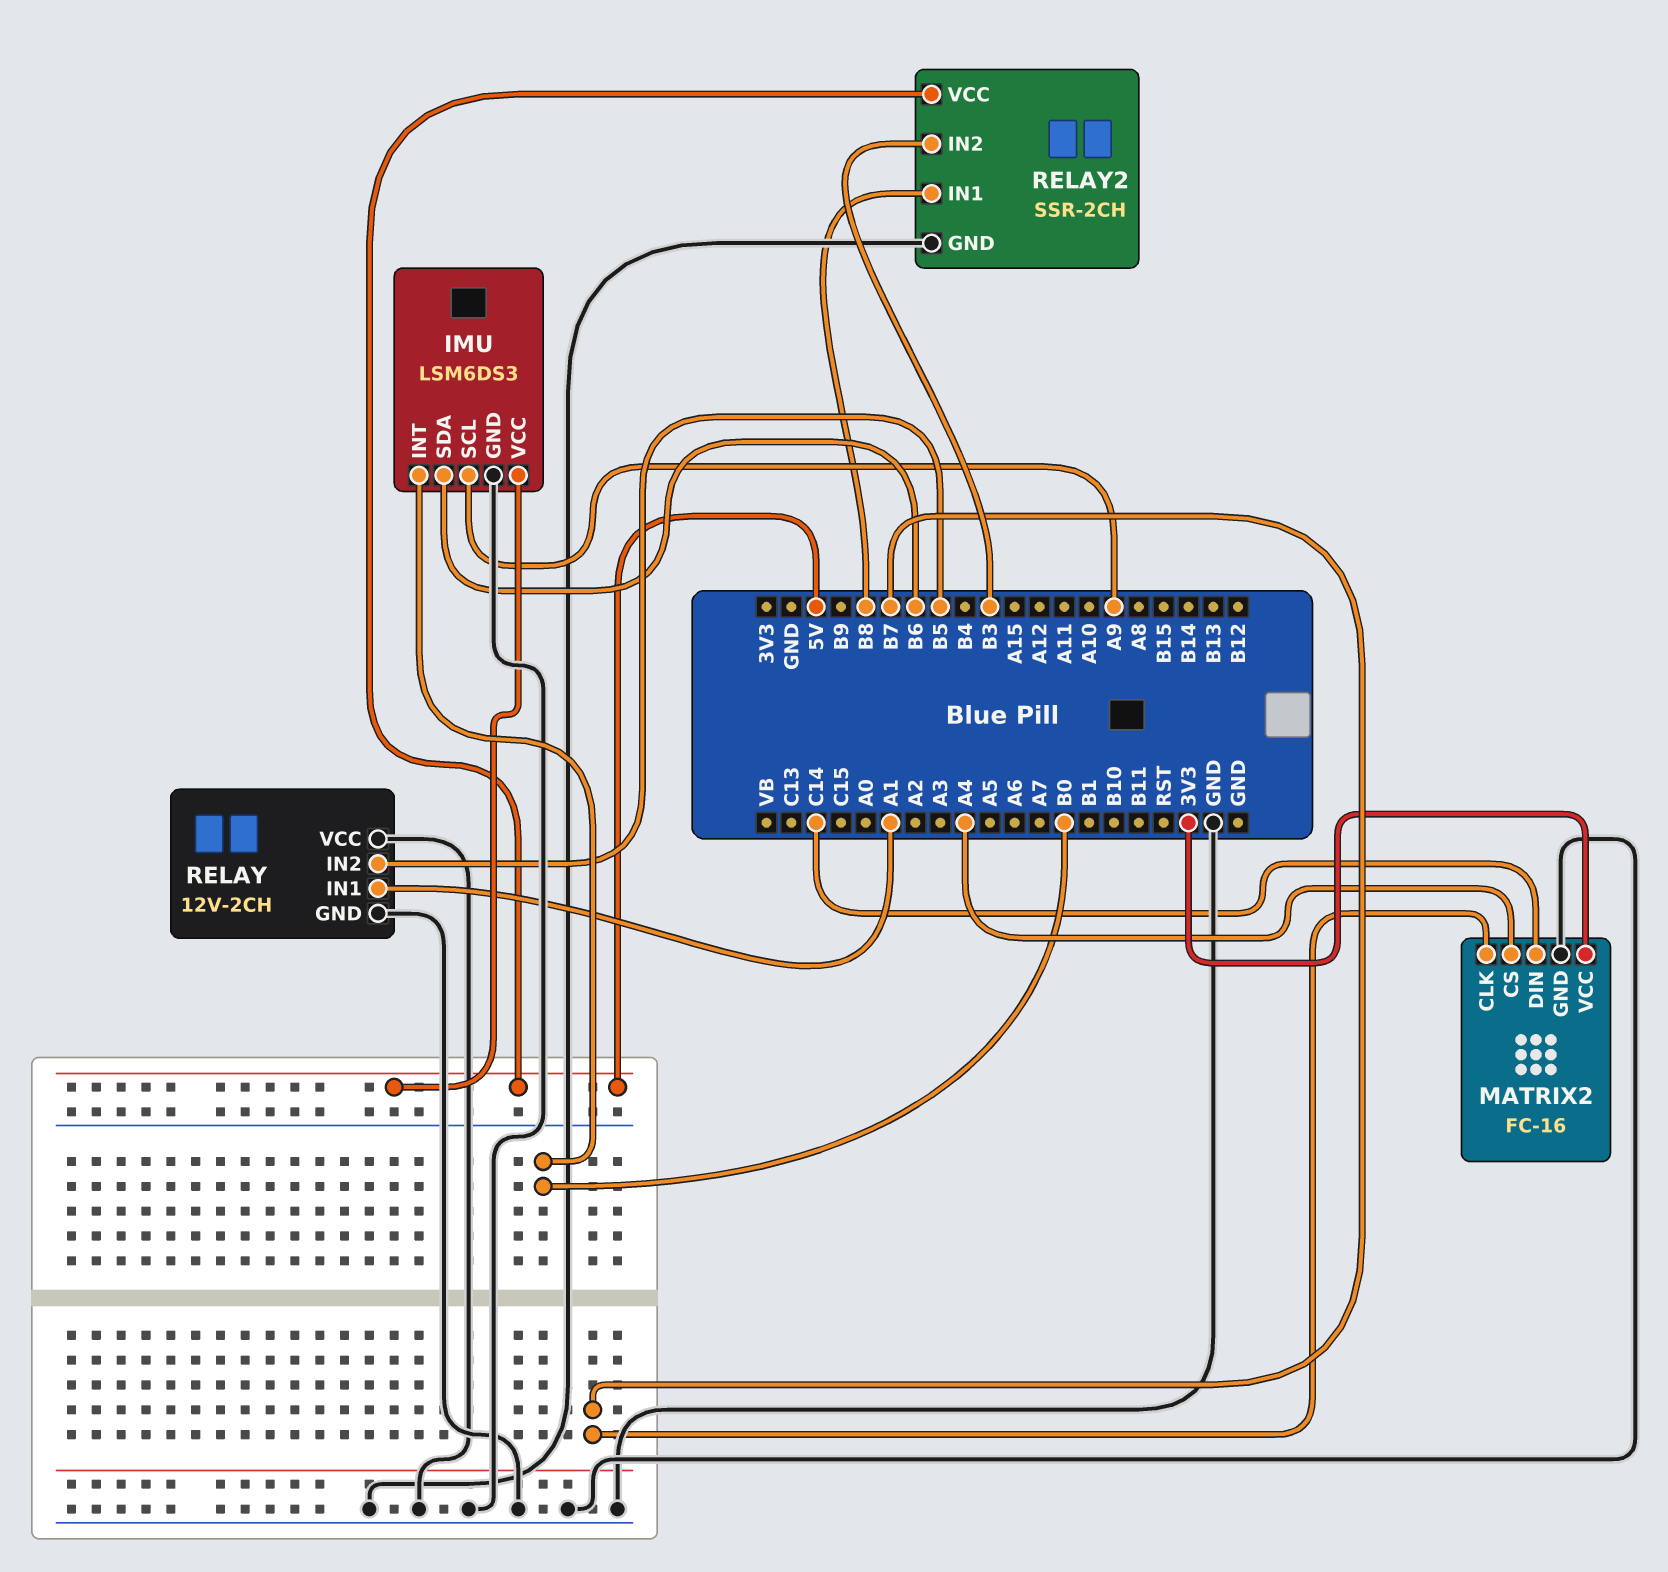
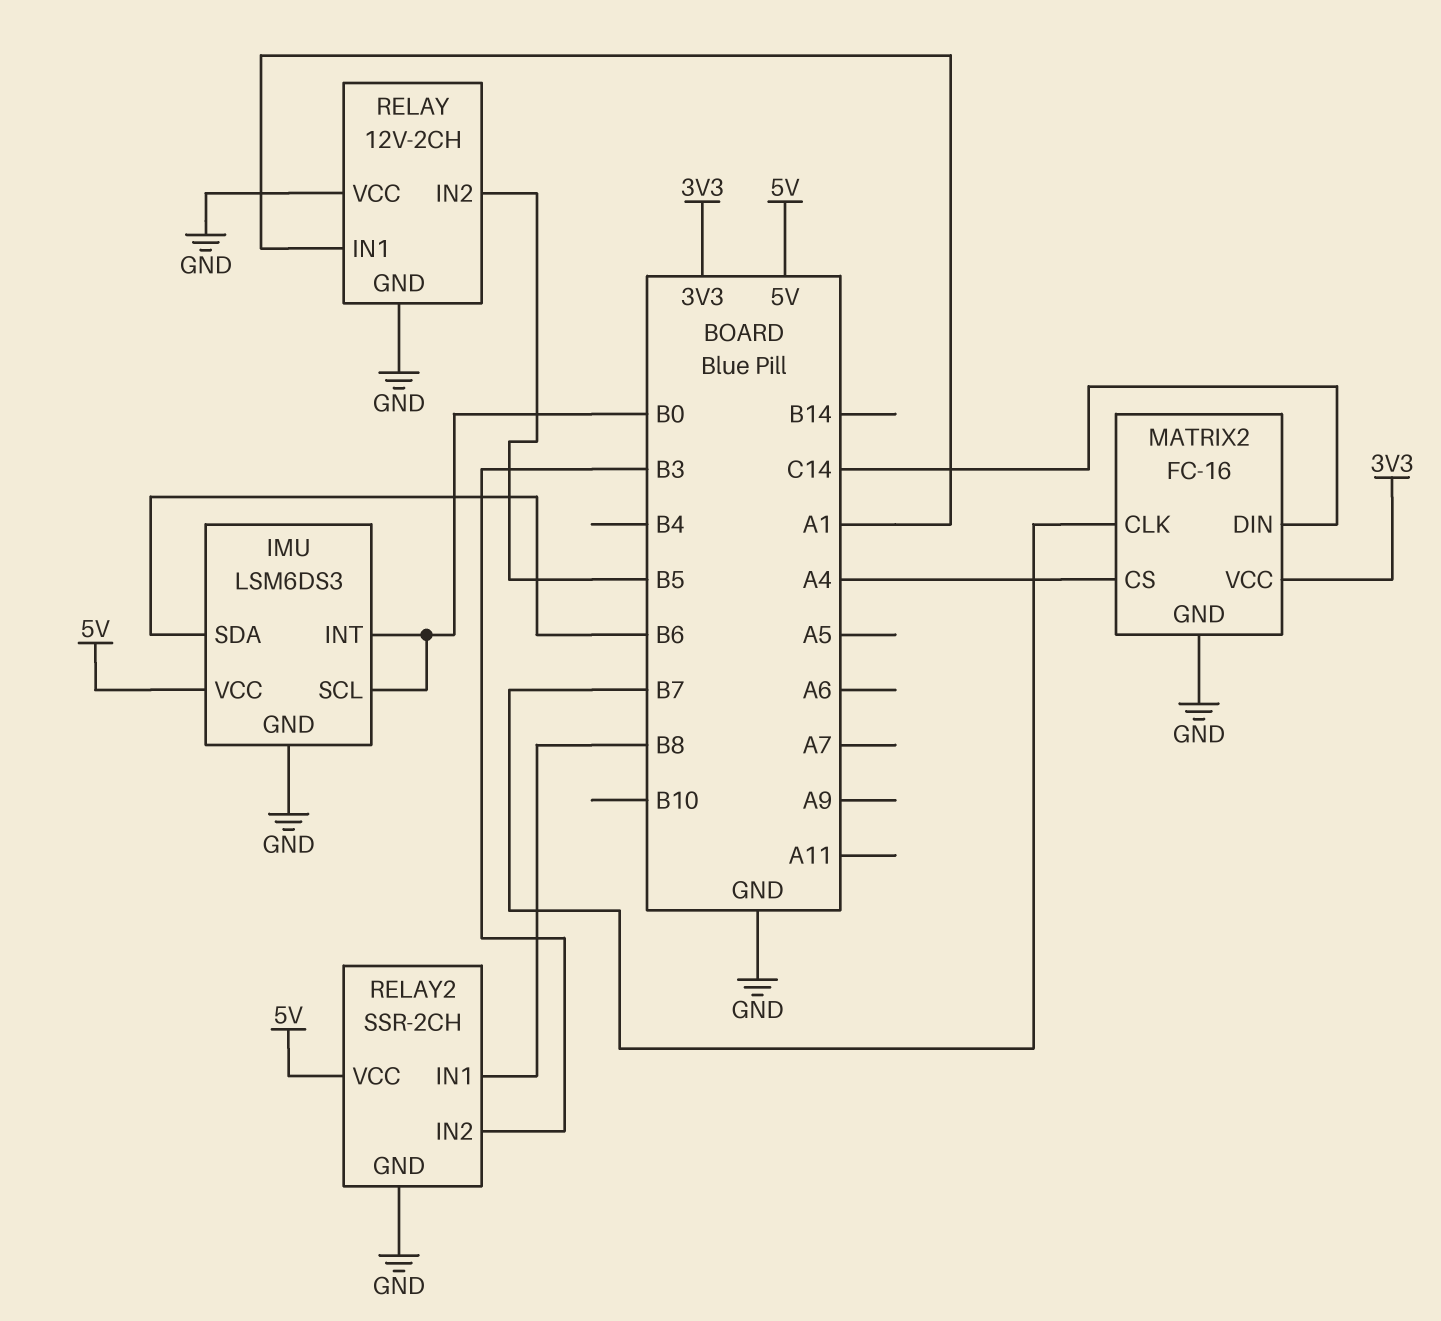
IMU pin SCL: A9 -> B0

